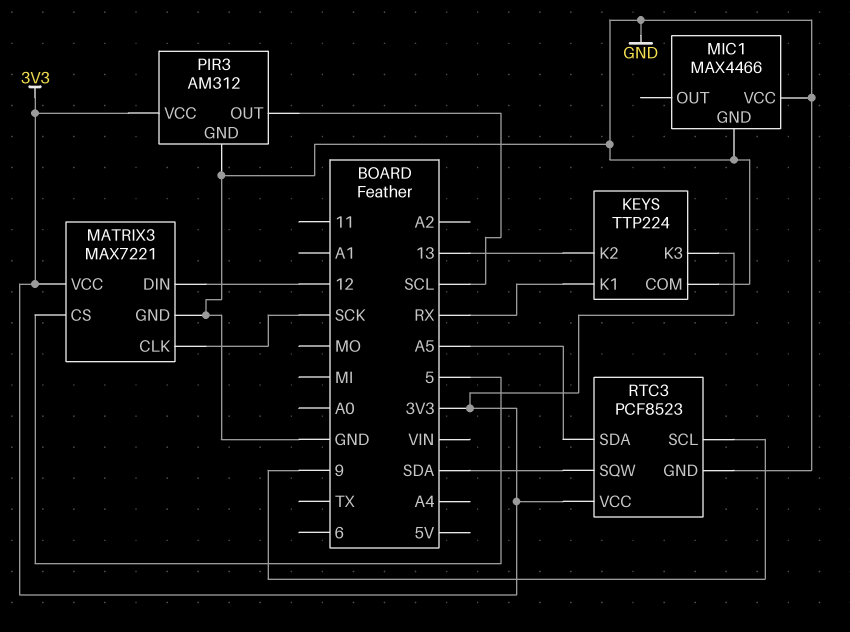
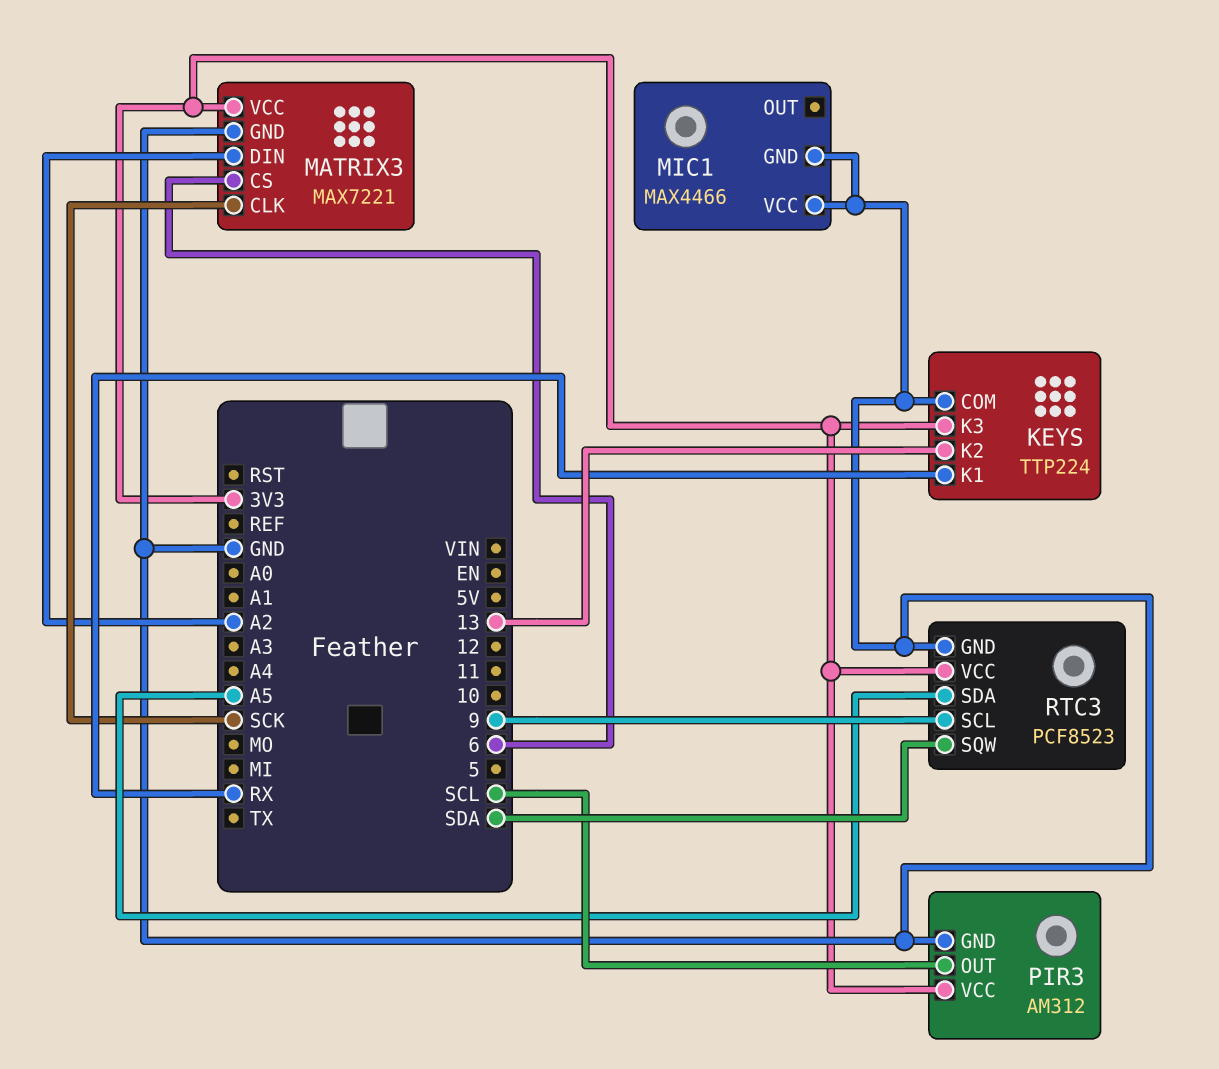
MATRIX3 pin CS: 5 -> 6
MATRIX3 pin DIN: 12 -> A2

